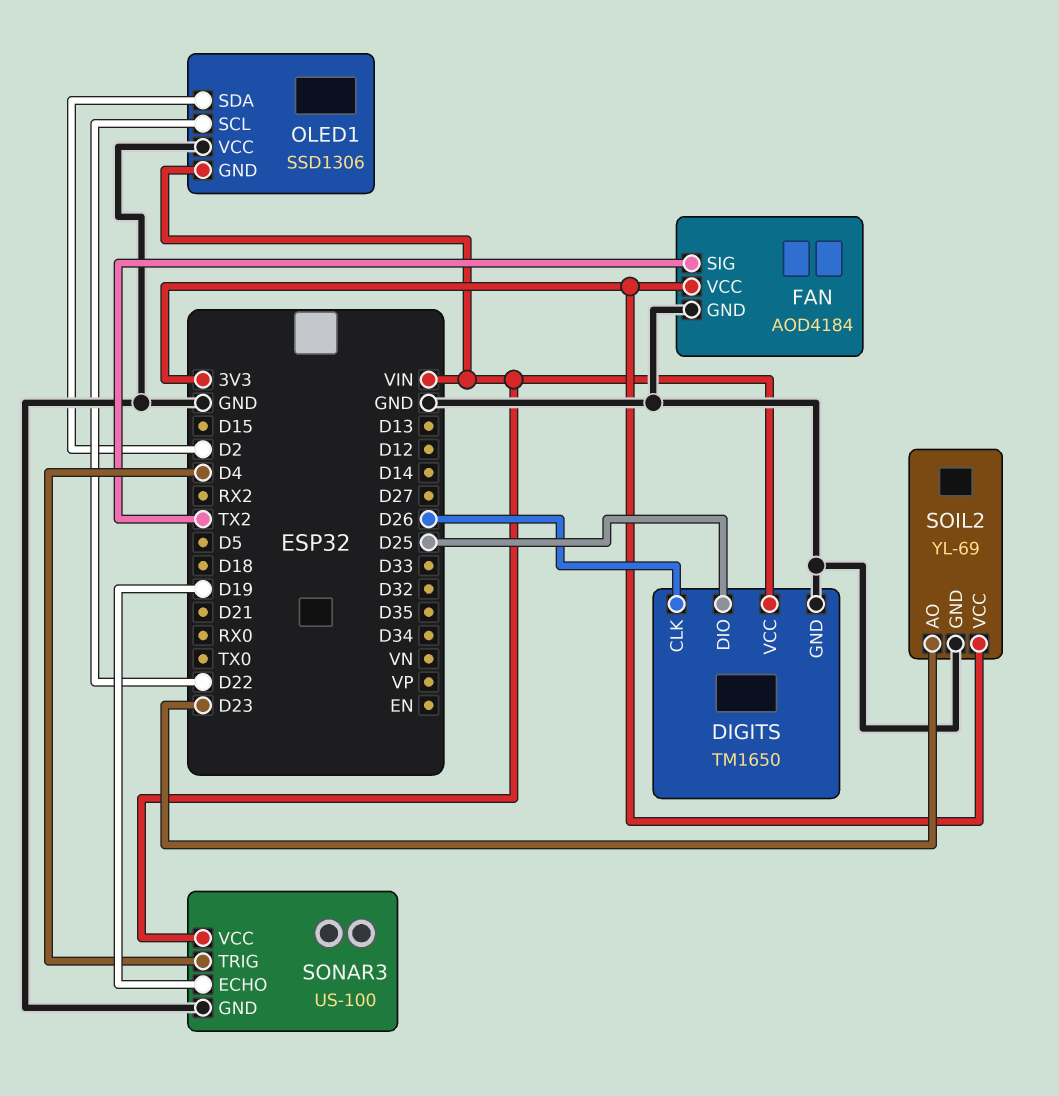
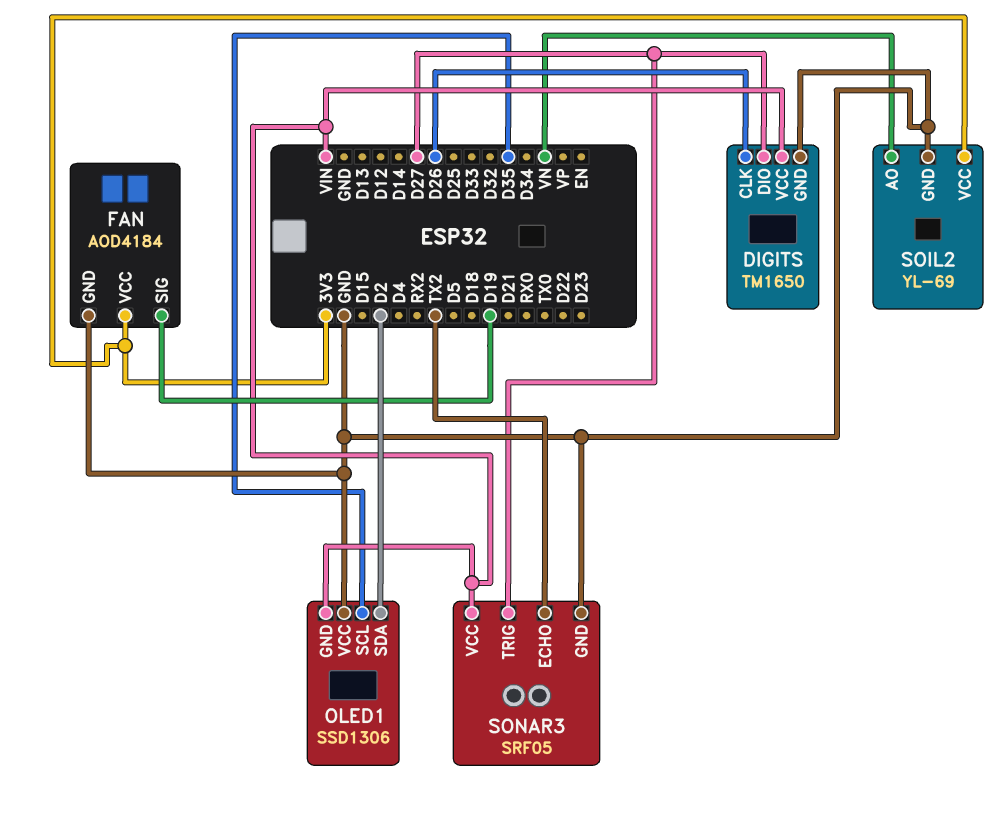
DIGITS pin DIO: D25 -> D27
FAN pin SIG: TX2 -> D19
OLED1 pin SCL: D22 -> D35
SOIL2 pin AO: D23 -> VN
SONAR3: US-100 -> SRF05
SONAR3 pin ECHO: D19 -> TX2
SONAR3 pin TRIG: D4 -> D27

